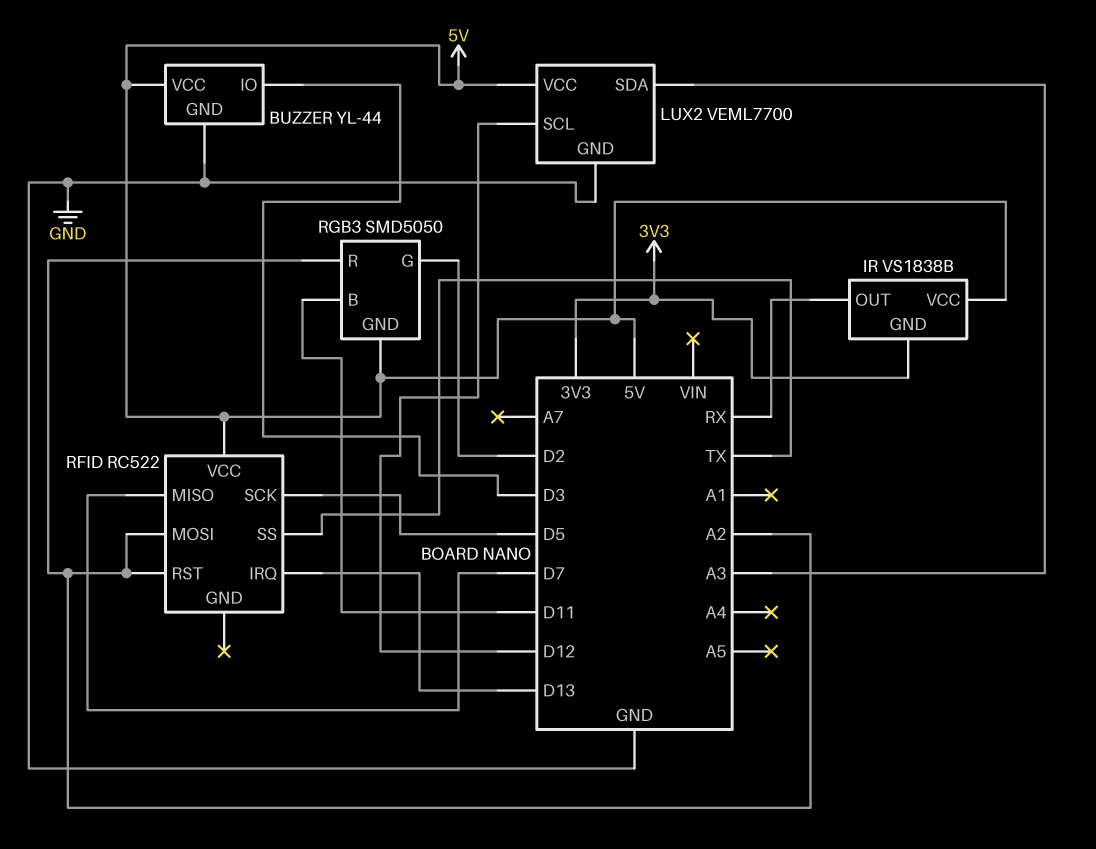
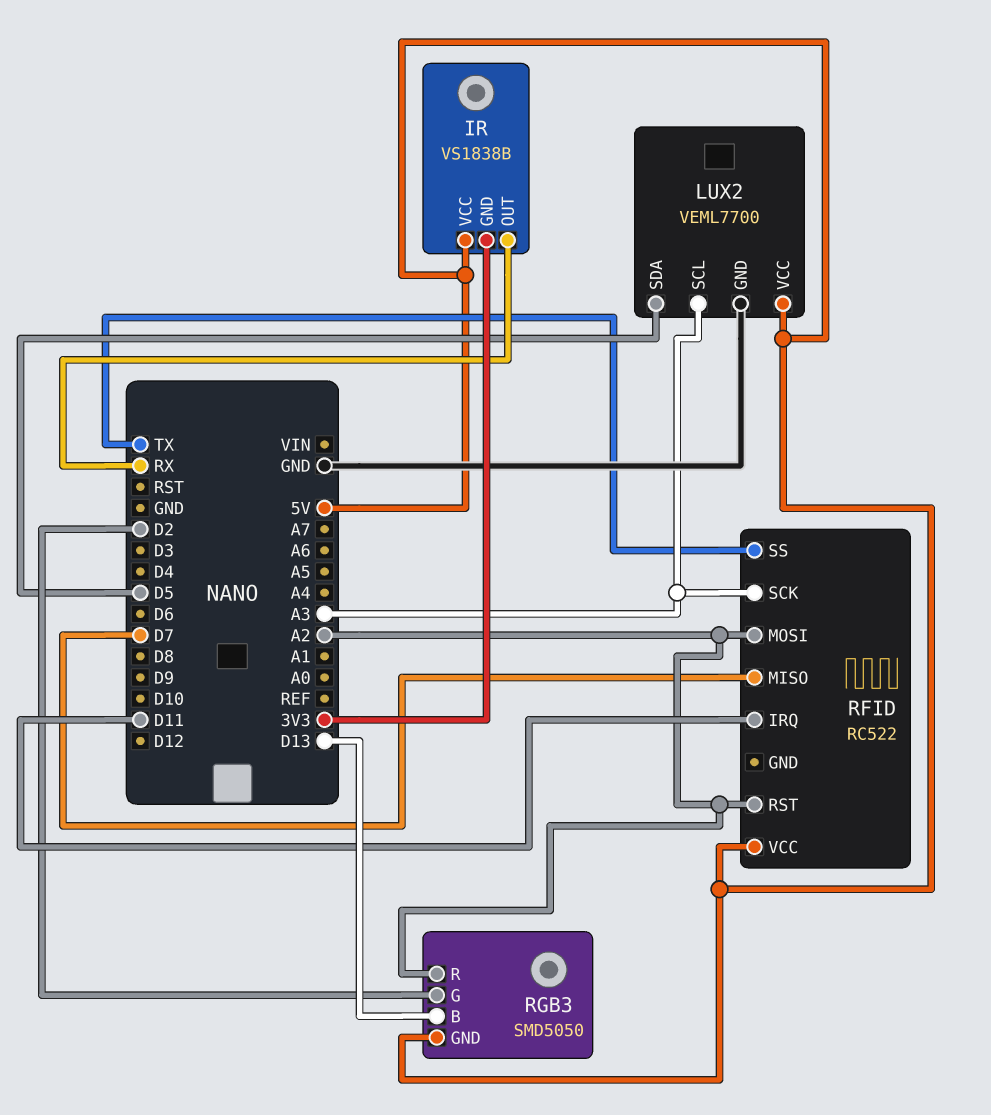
BUZZER: YL-44 -> none
BUZZER pin GND: GND -> none
BUZZER pin IO: D3 -> none
BUZZER pin VCC: 5V -> none
LUX2 pin SCL: D12 -> A3
LUX2 pin SDA: A3 -> D5
RFID pin IRQ: D13 -> D11
RFID pin SCK: D5 -> A3
RGB3 pin B: D11 -> D13

